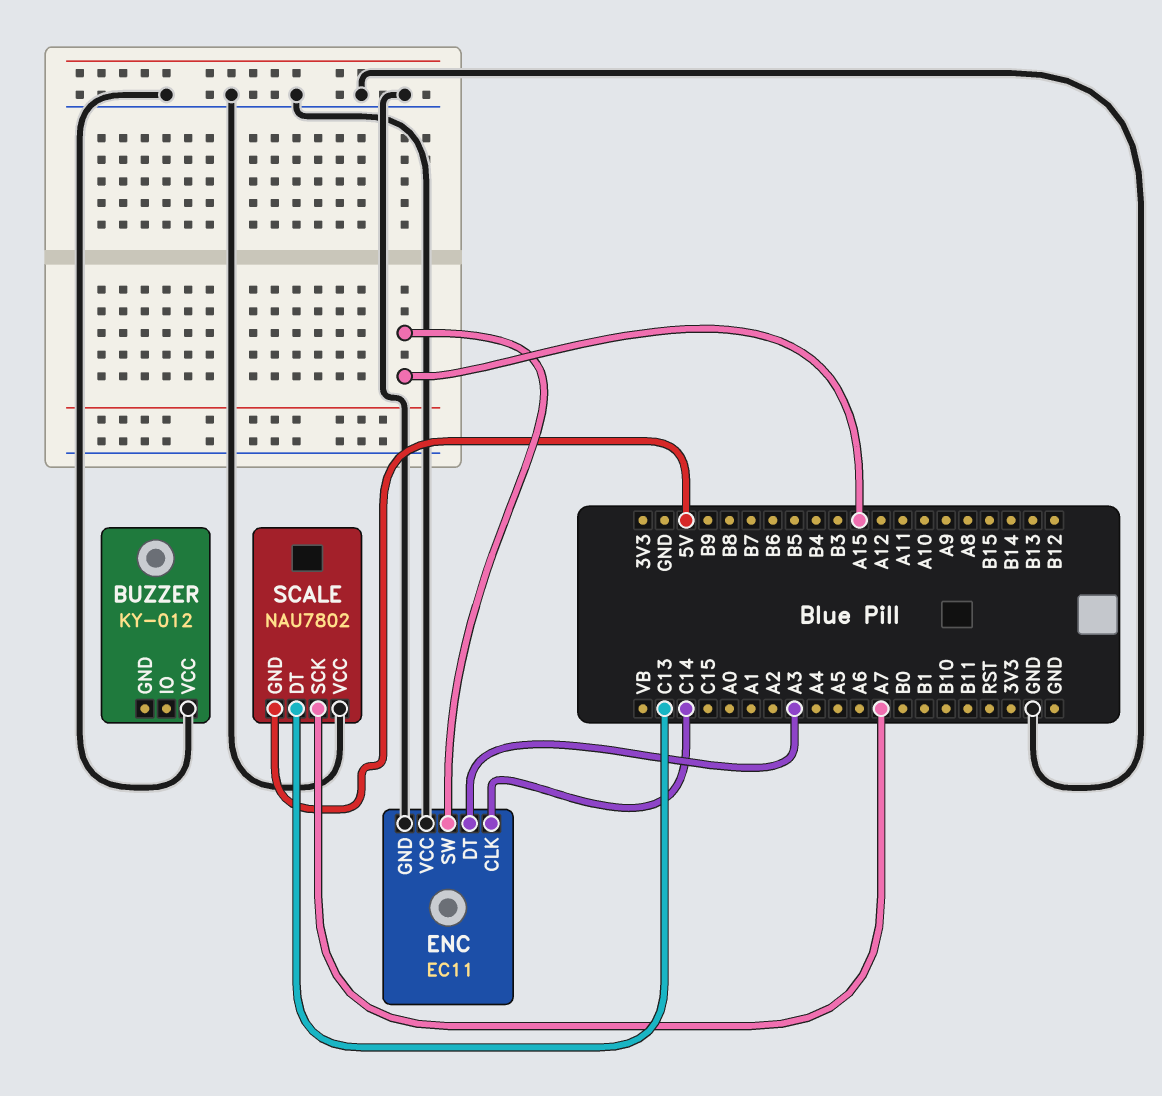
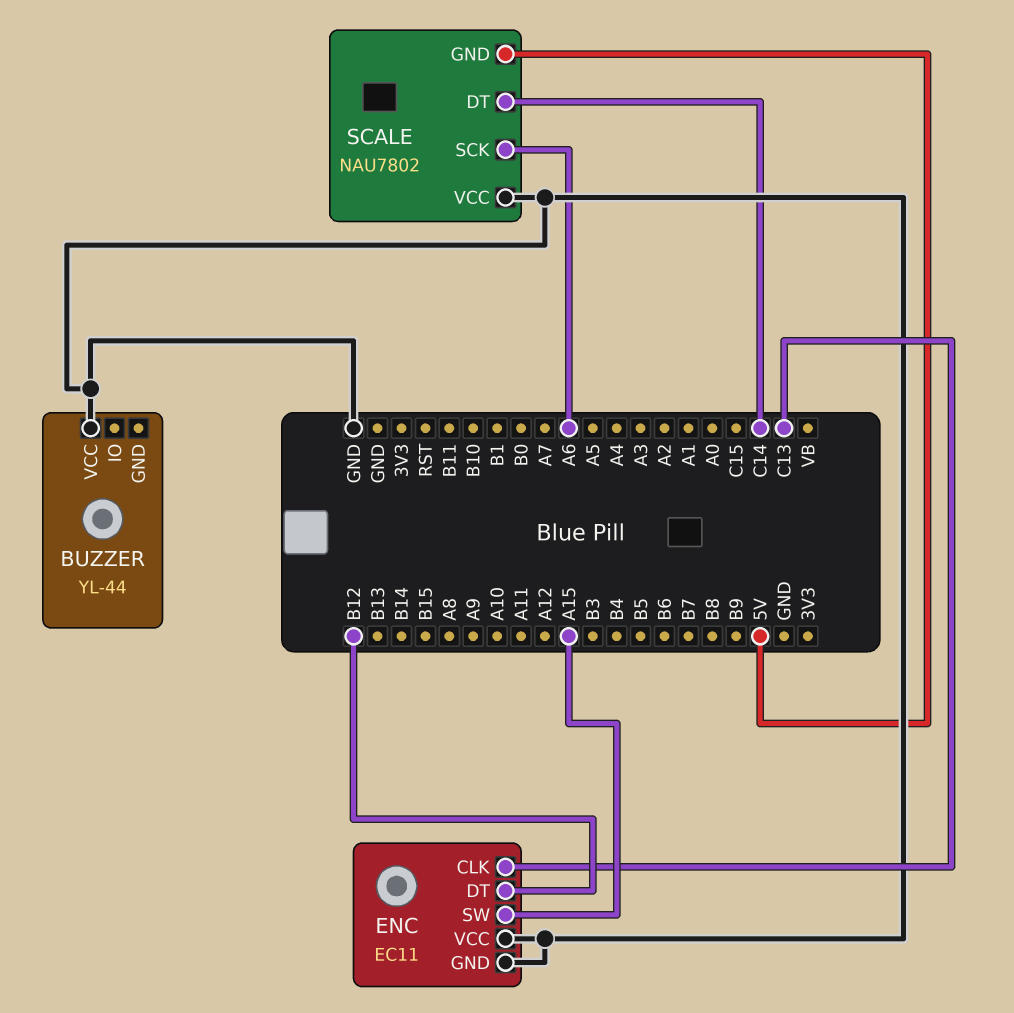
BUZZER: KY-012 -> YL-44
ENC pin CLK: C14 -> C13
ENC pin DT: A3 -> B12
SCALE pin DT: C13 -> C14
SCALE pin SCK: A7 -> A6

